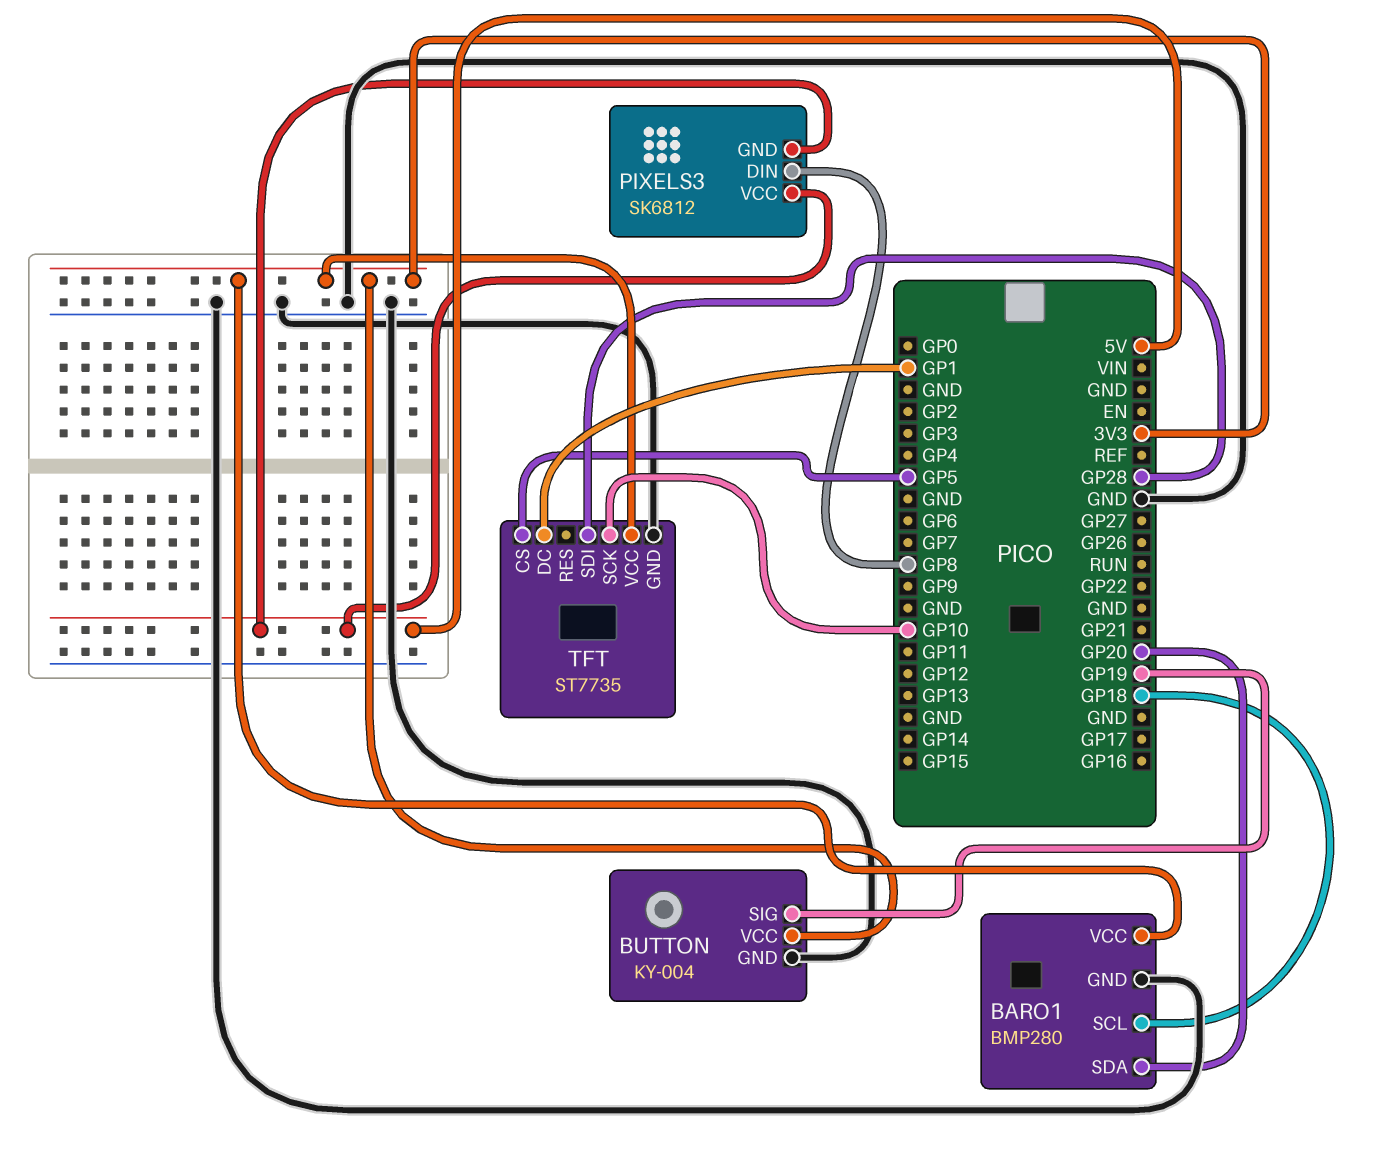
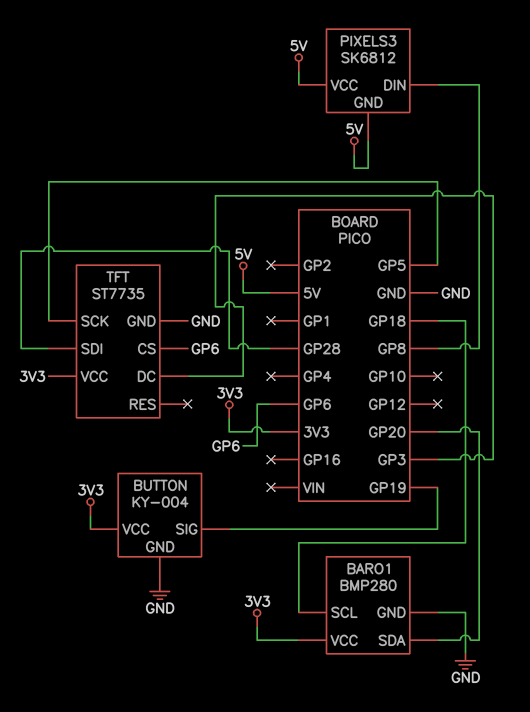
TFT pin CS: GP5 -> GP6
TFT pin DC: GP1 -> GP3
TFT pin SCK: GP10 -> GP5

